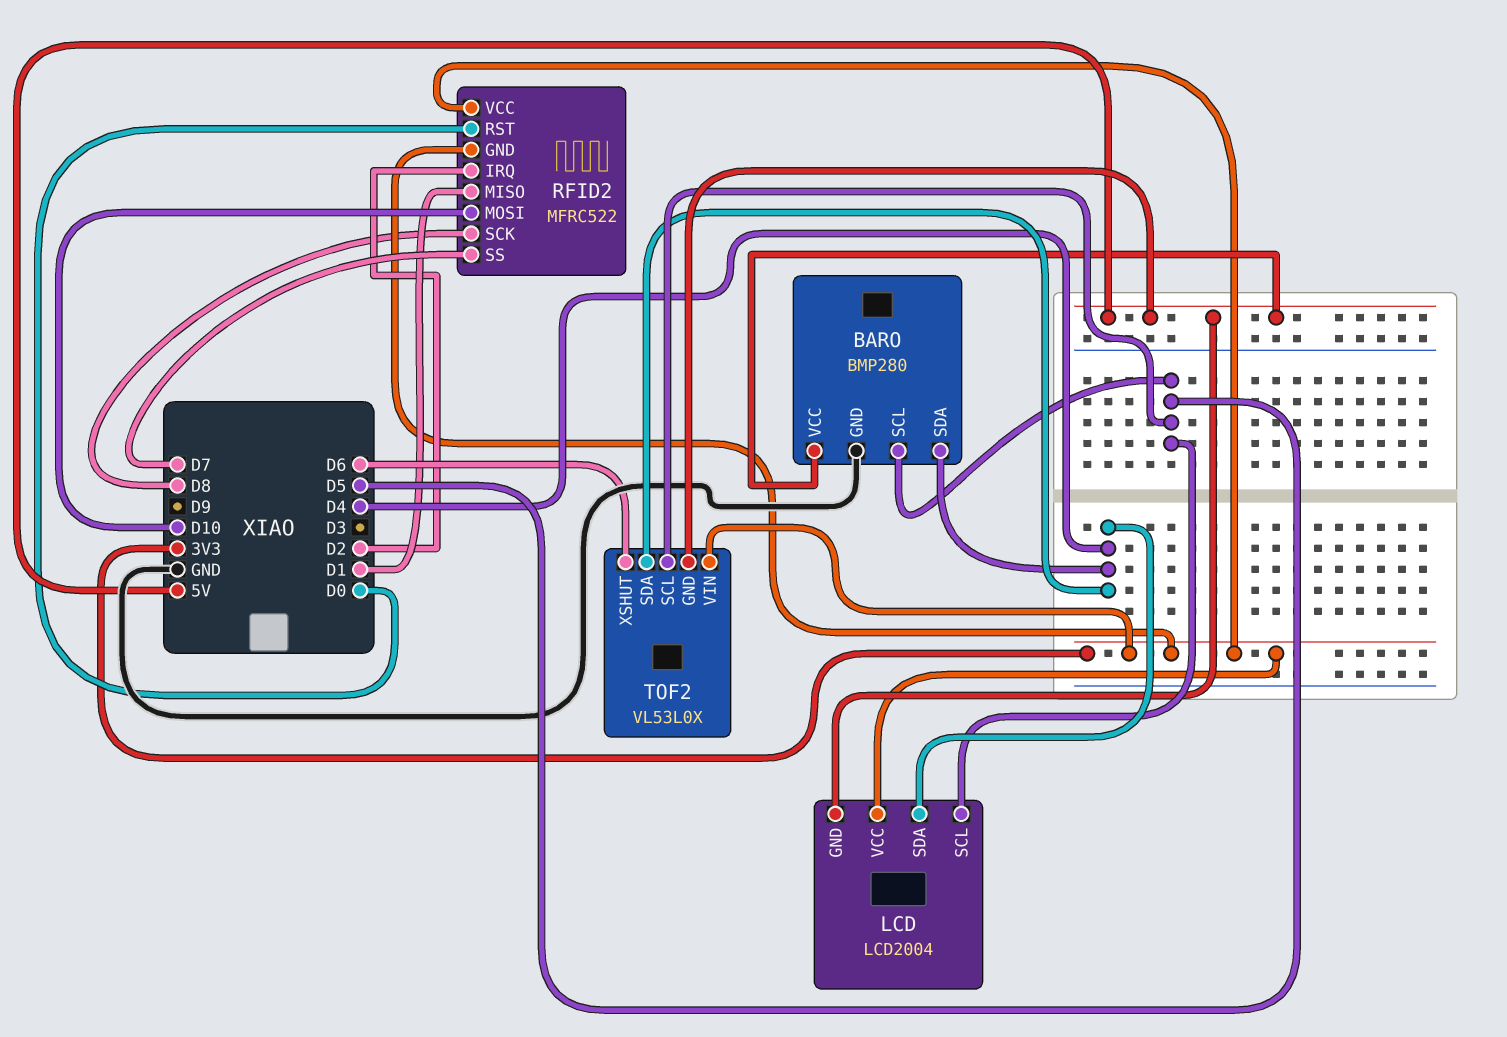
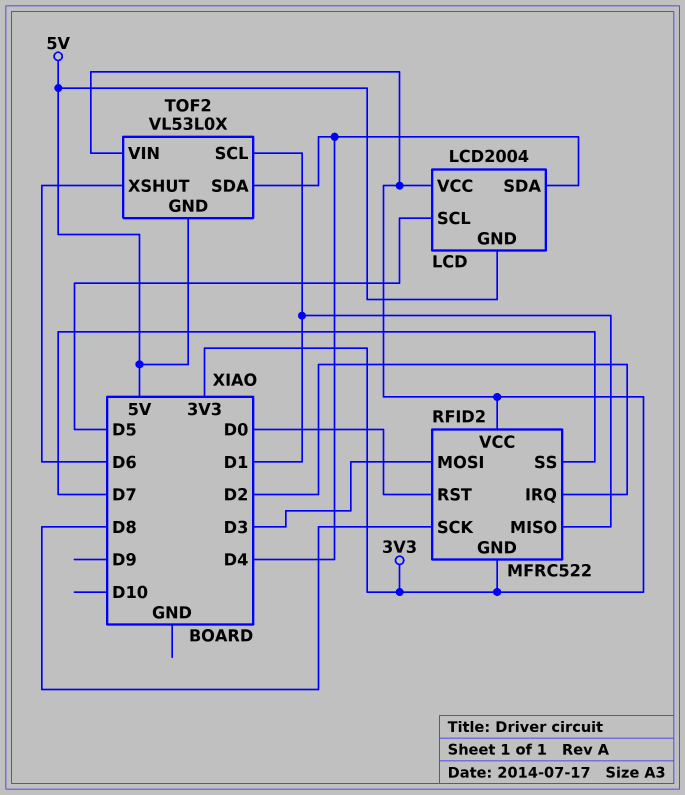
BARO: BMP280 -> none
BARO pin GND: GND -> none
BARO pin SCL: D5 -> none
BARO pin SDA: D4 -> none
BARO pin VCC: 5V -> none
RFID2 pin MOSI: D10 -> D3
TOF2 pin SCL: D5 -> D1

